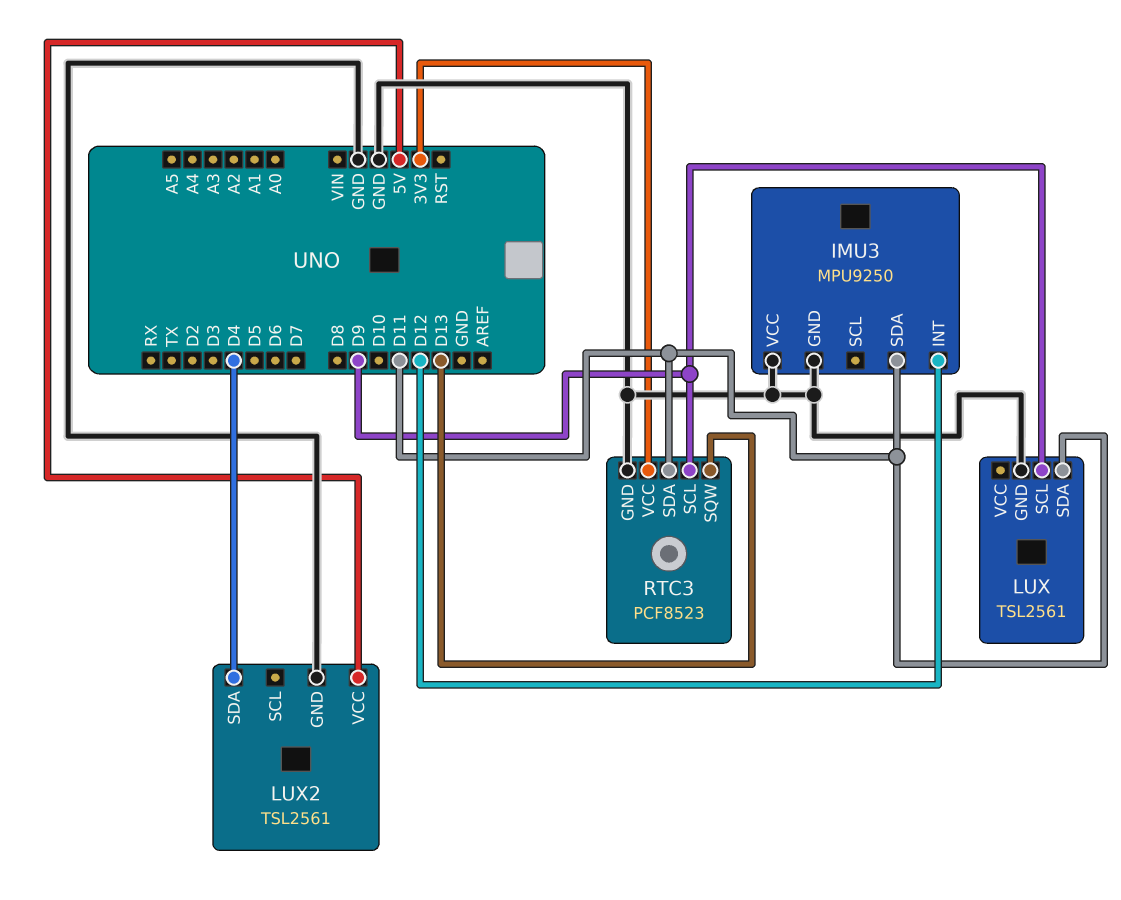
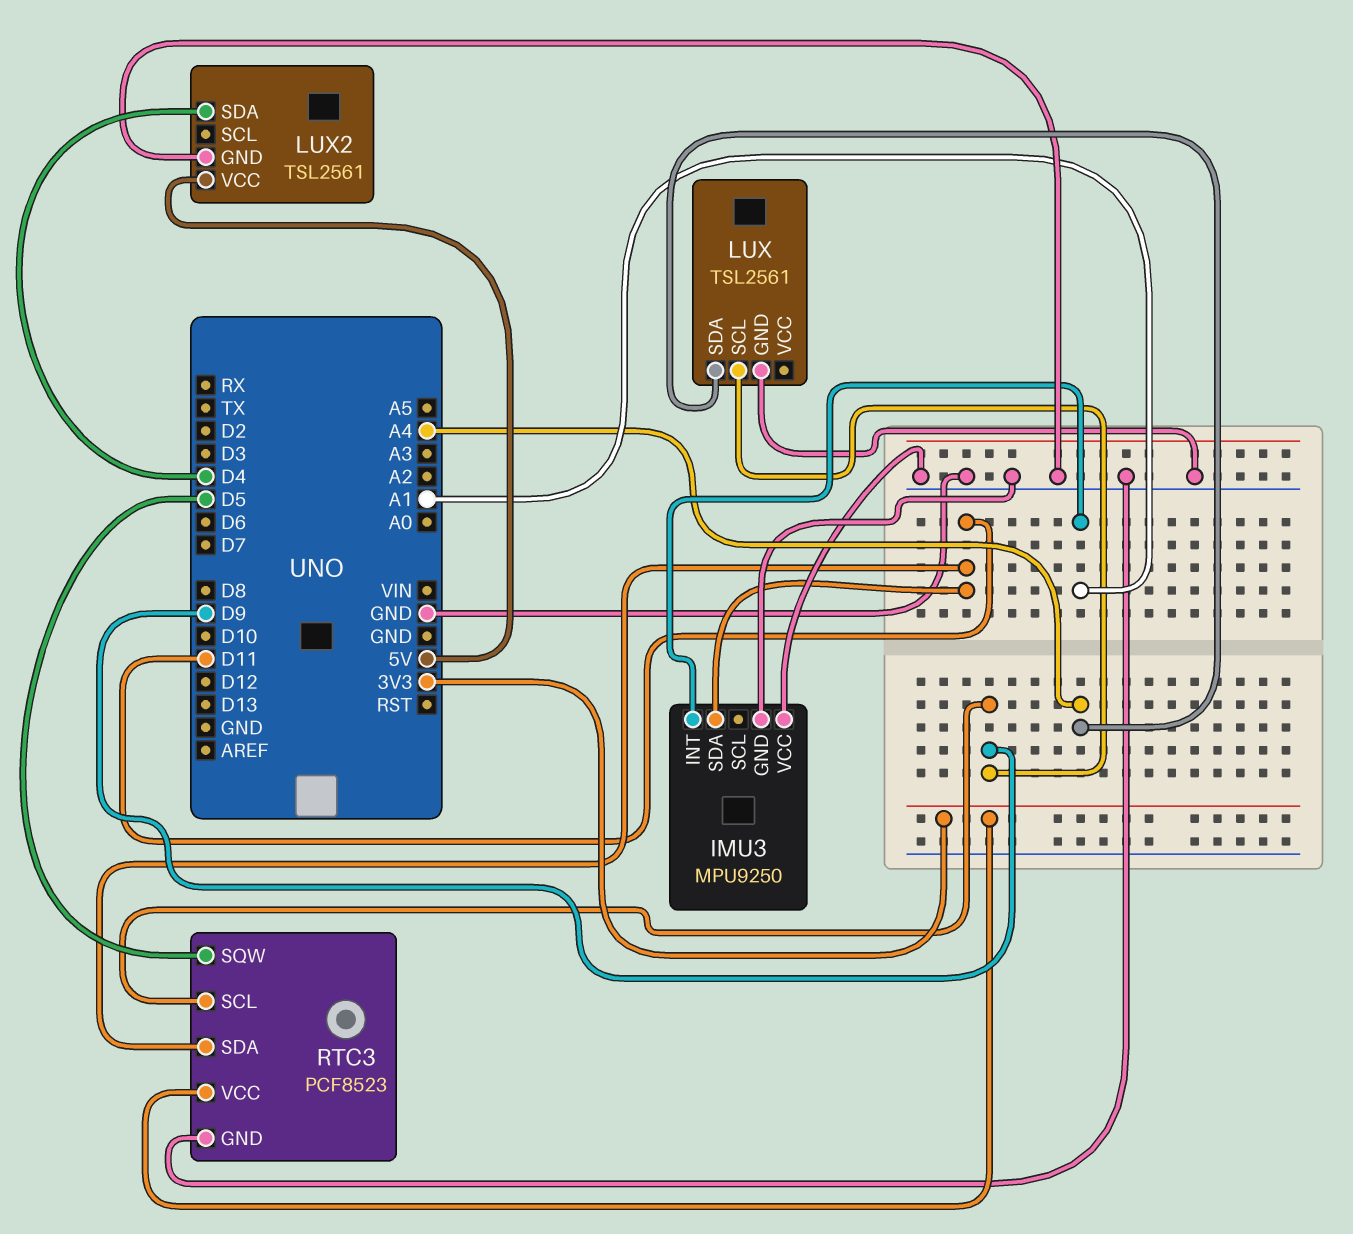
IMU3 pin INT: D12 -> A1
LUX pin SDA: D11 -> A4
RTC3 pin SQW: D13 -> D5

